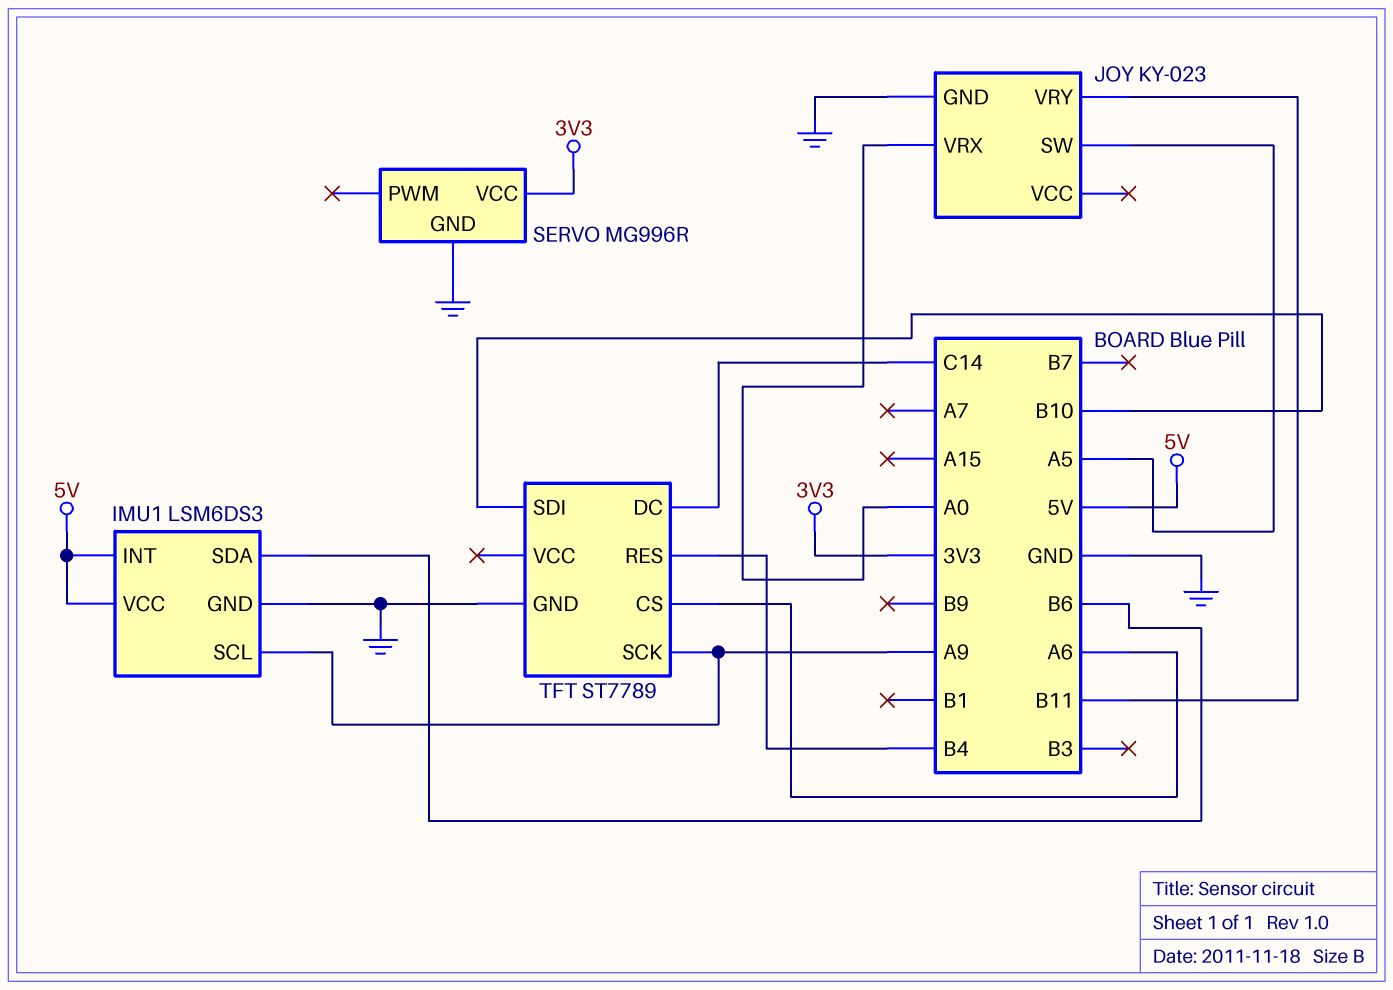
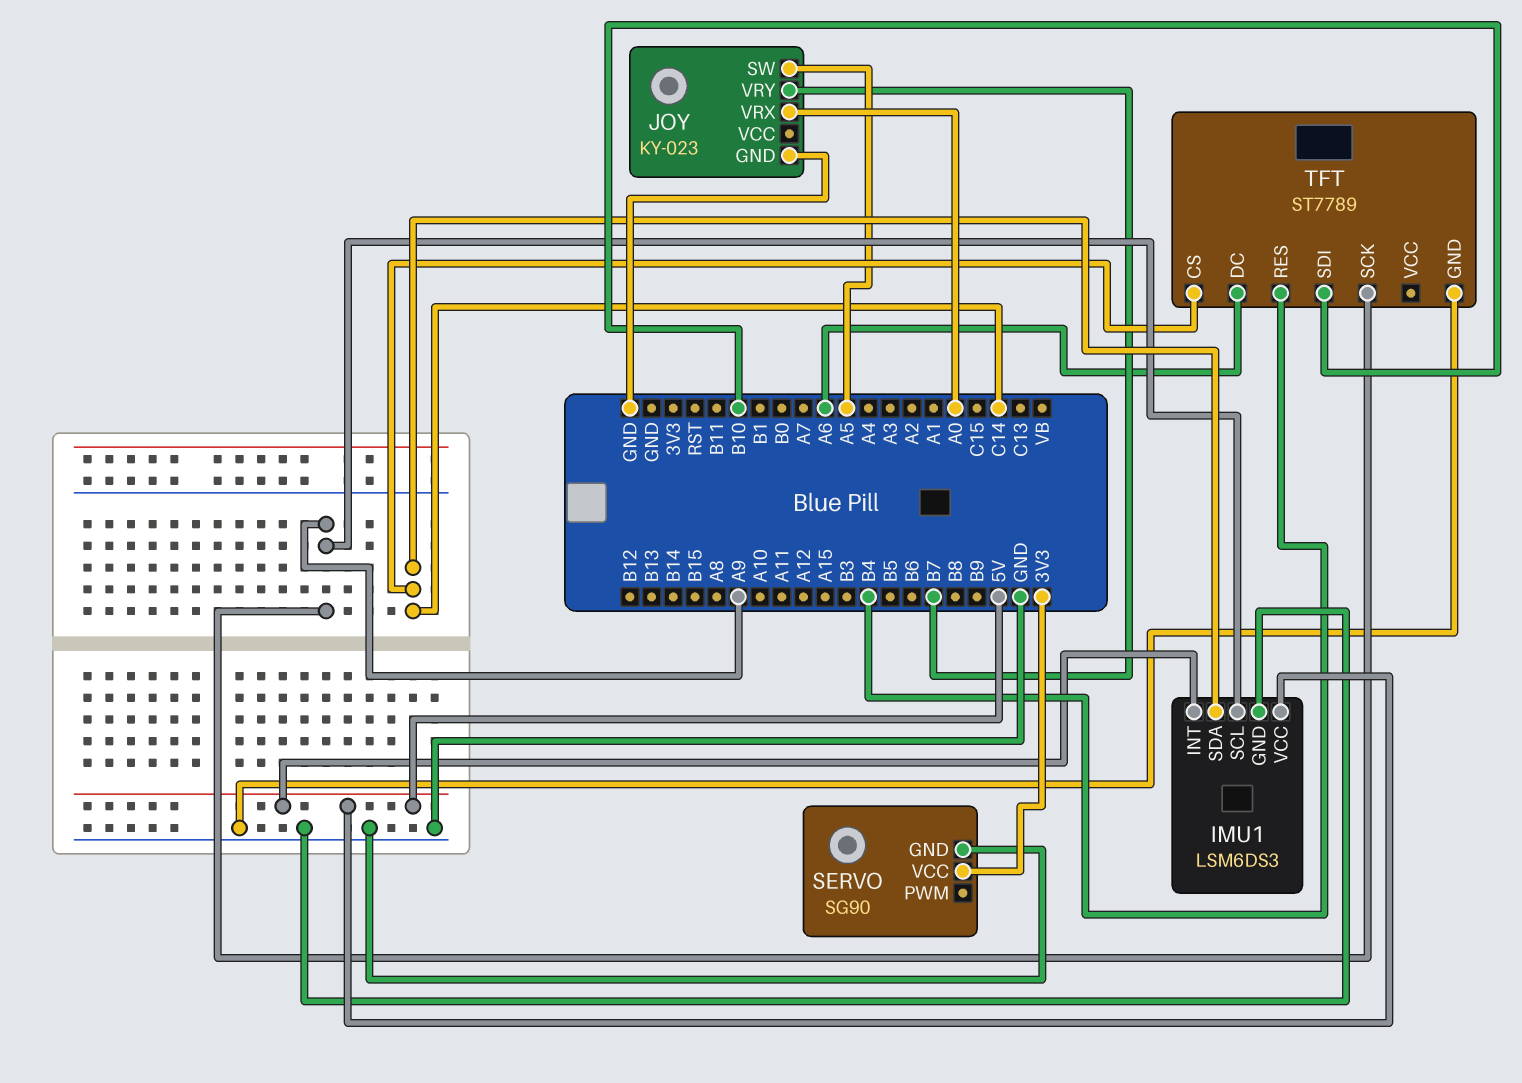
IMU1 pin SDA: B6 -> C14
JOY pin VRY: B11 -> B7
SERVO: MG996R -> SG90
TFT pin CS: A6 -> C14
TFT pin DC: C14 -> A6

